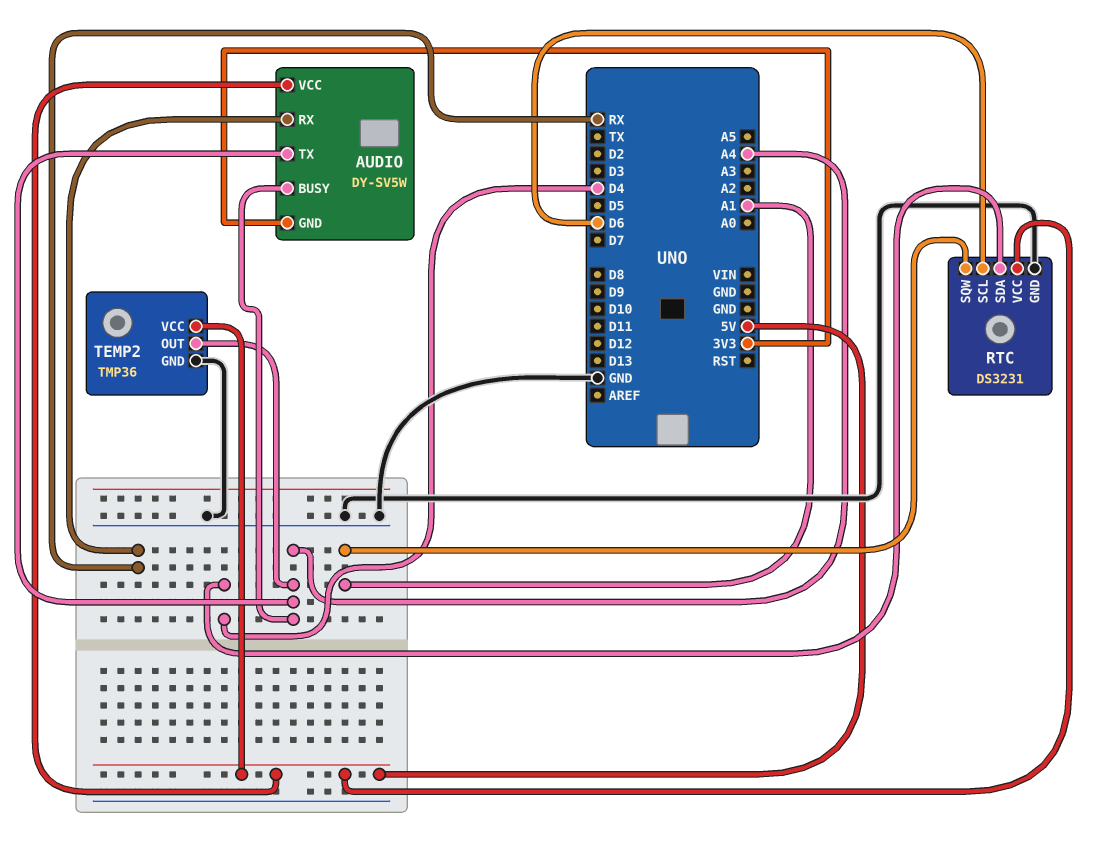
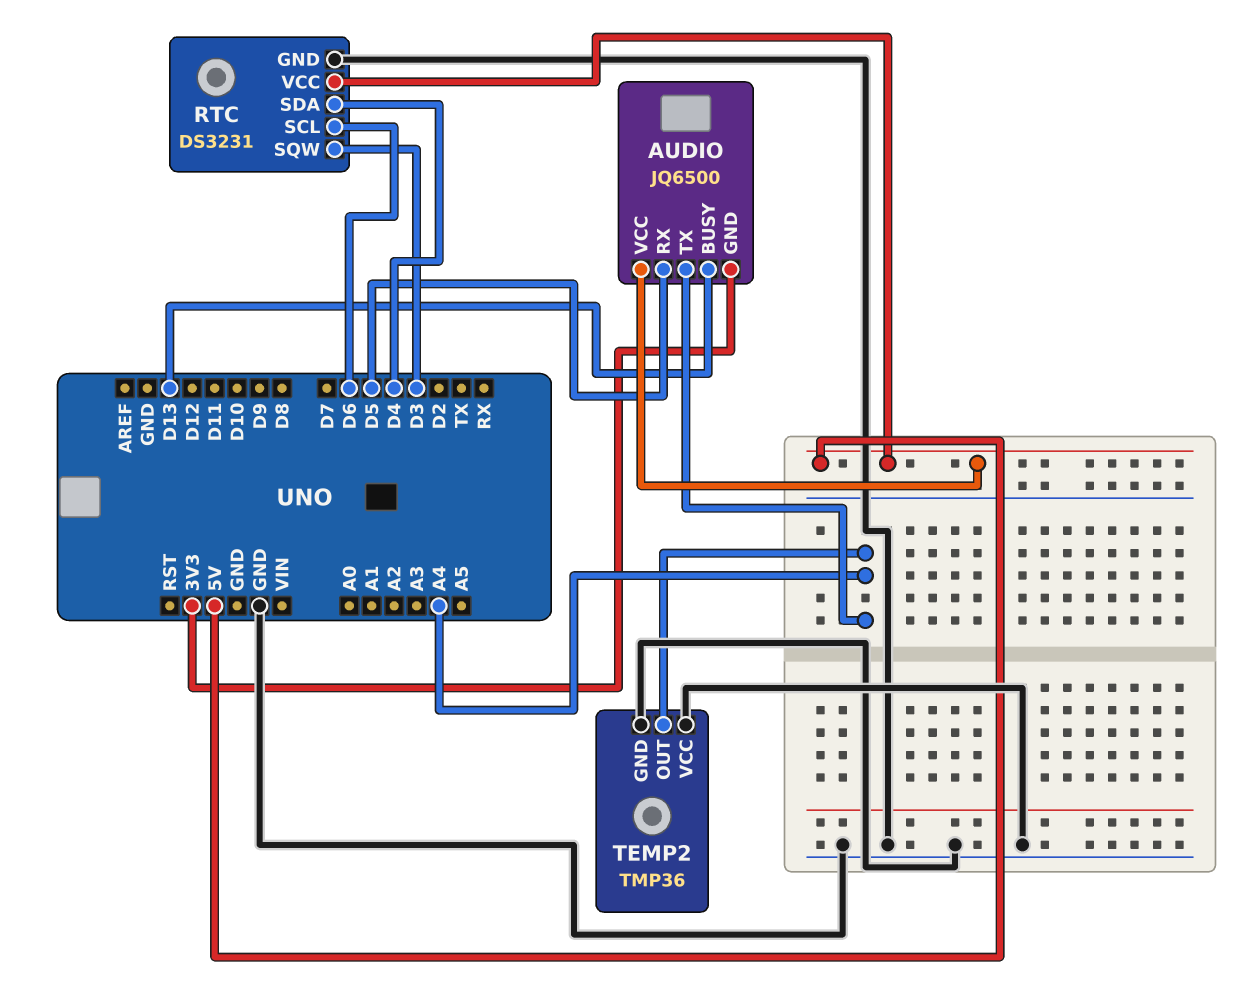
AUDIO: DY-SV5W -> JQ6500
AUDIO pin BUSY: A4 -> D13
AUDIO pin RX: RX -> D5
RTC pin SQW: A1 -> D3
TEMP2 pin VCC: 5V -> GND

